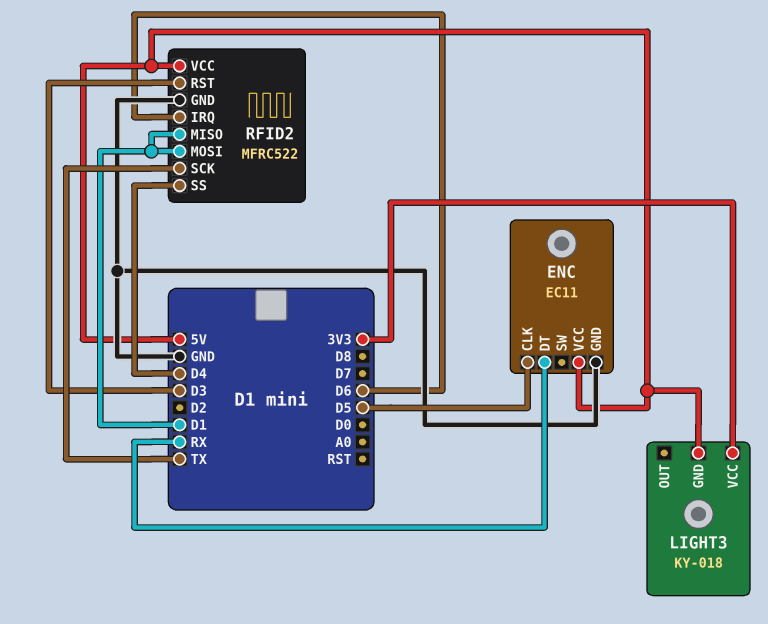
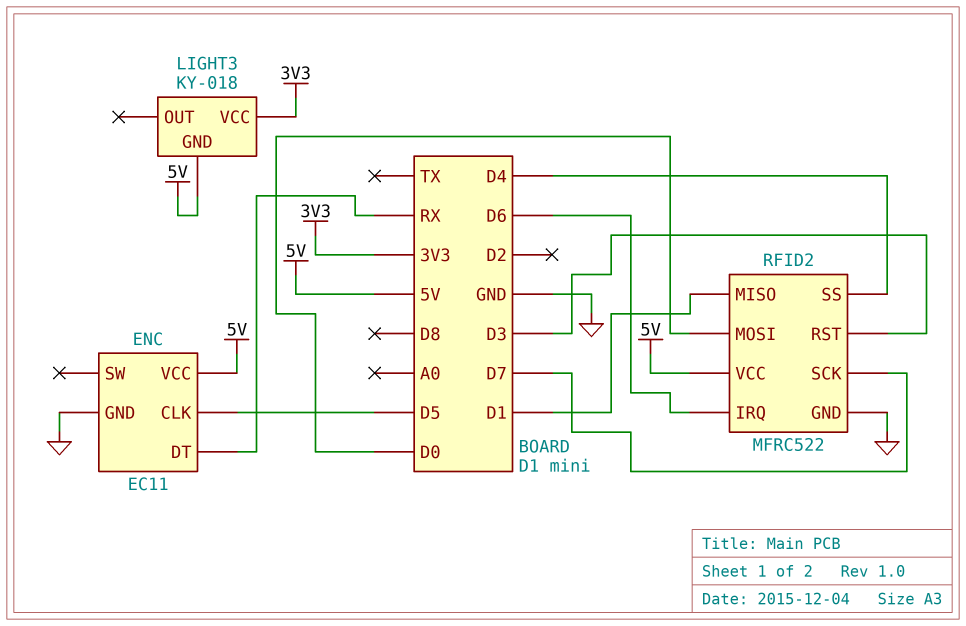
RFID2 pin MOSI: D1 -> D0
RFID2 pin SCK: TX -> D7

